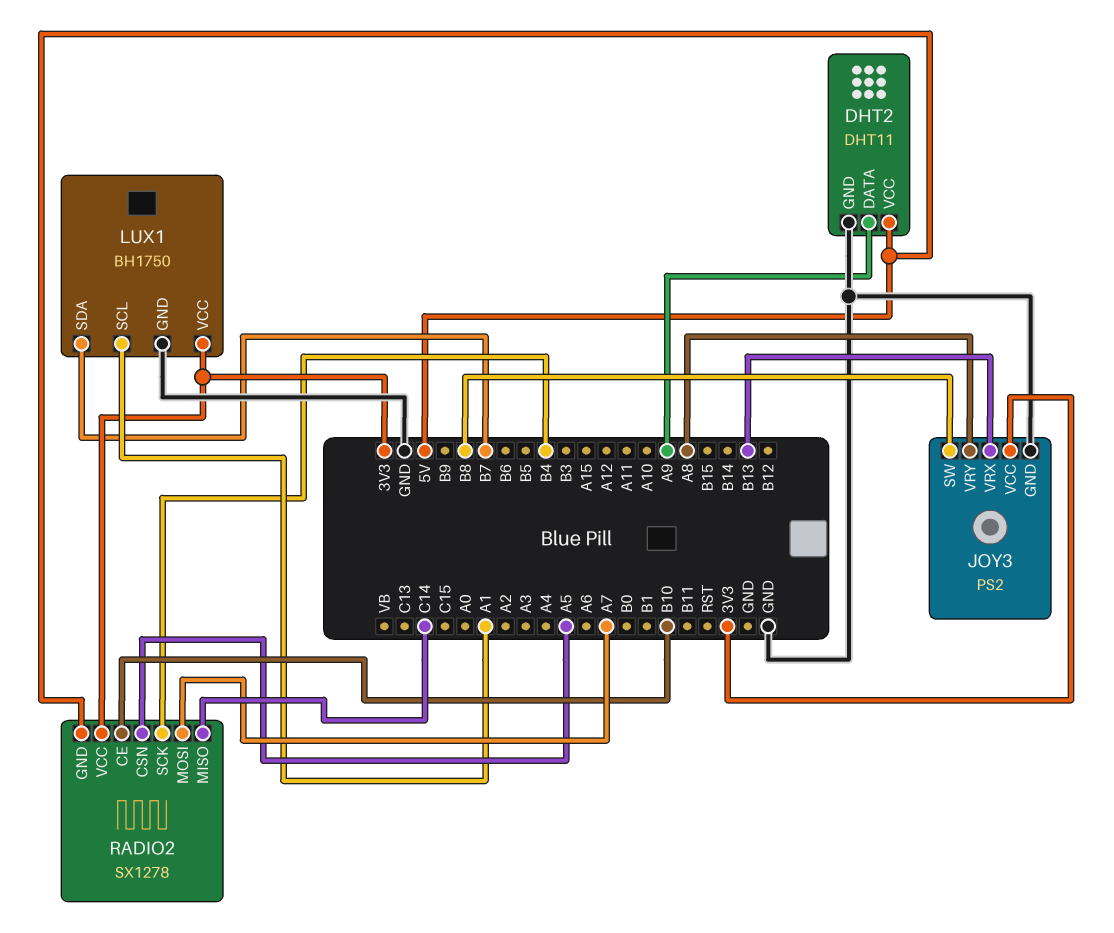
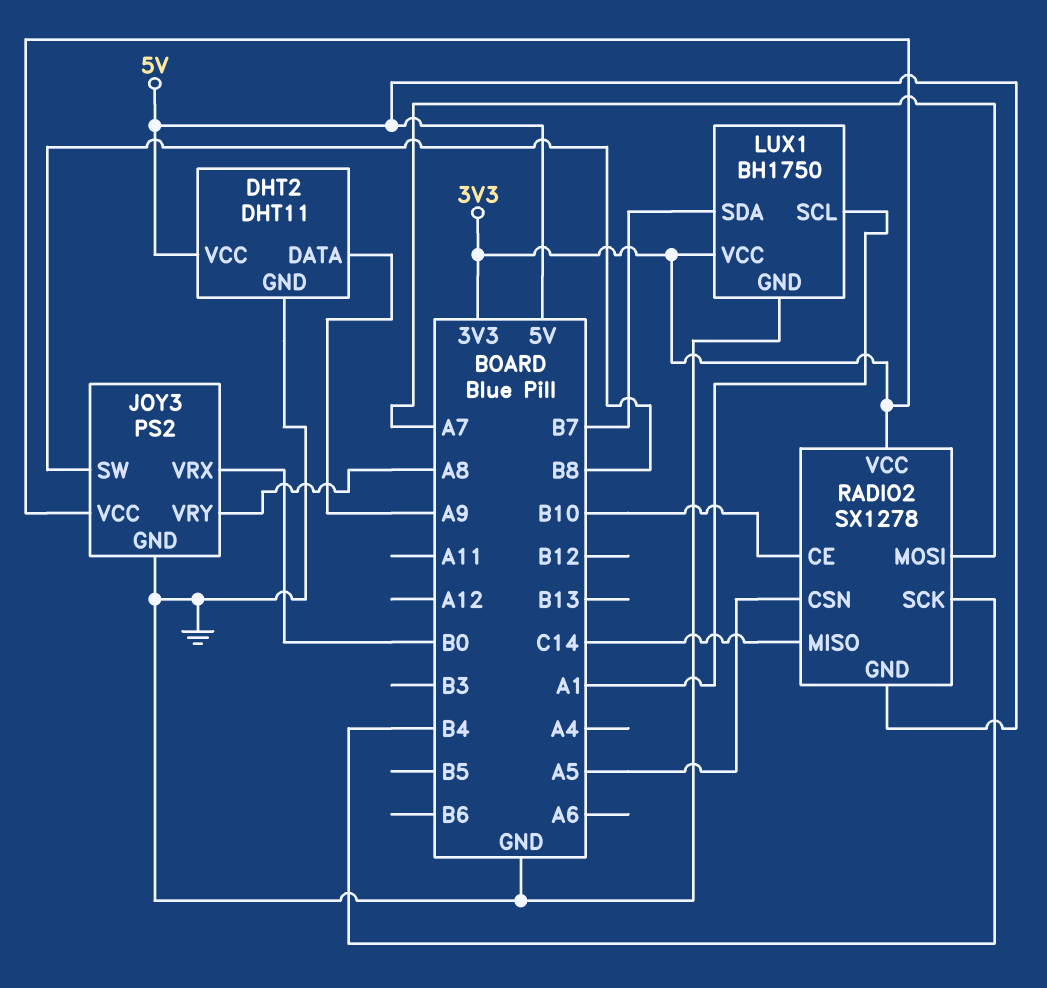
JOY3 pin VRX: B13 -> B0

